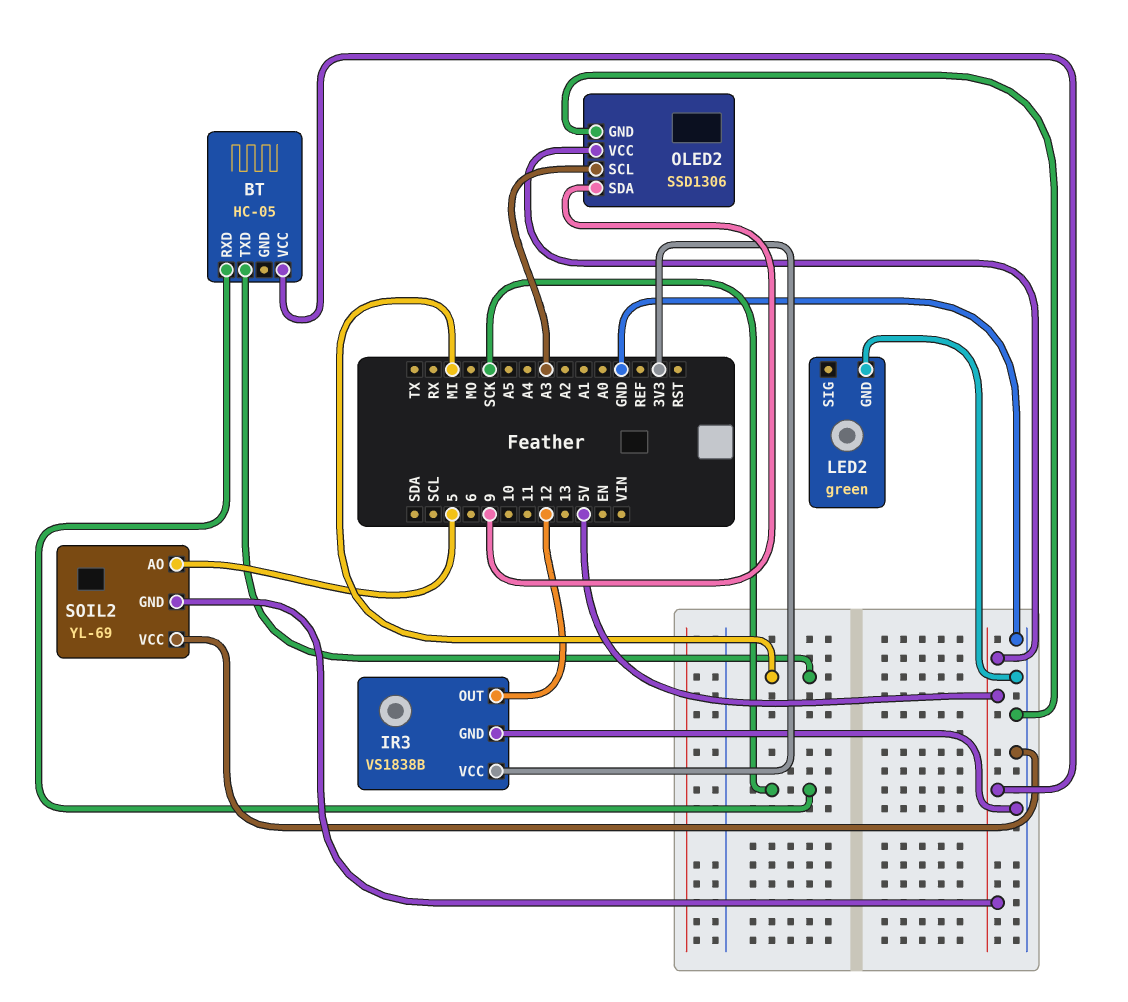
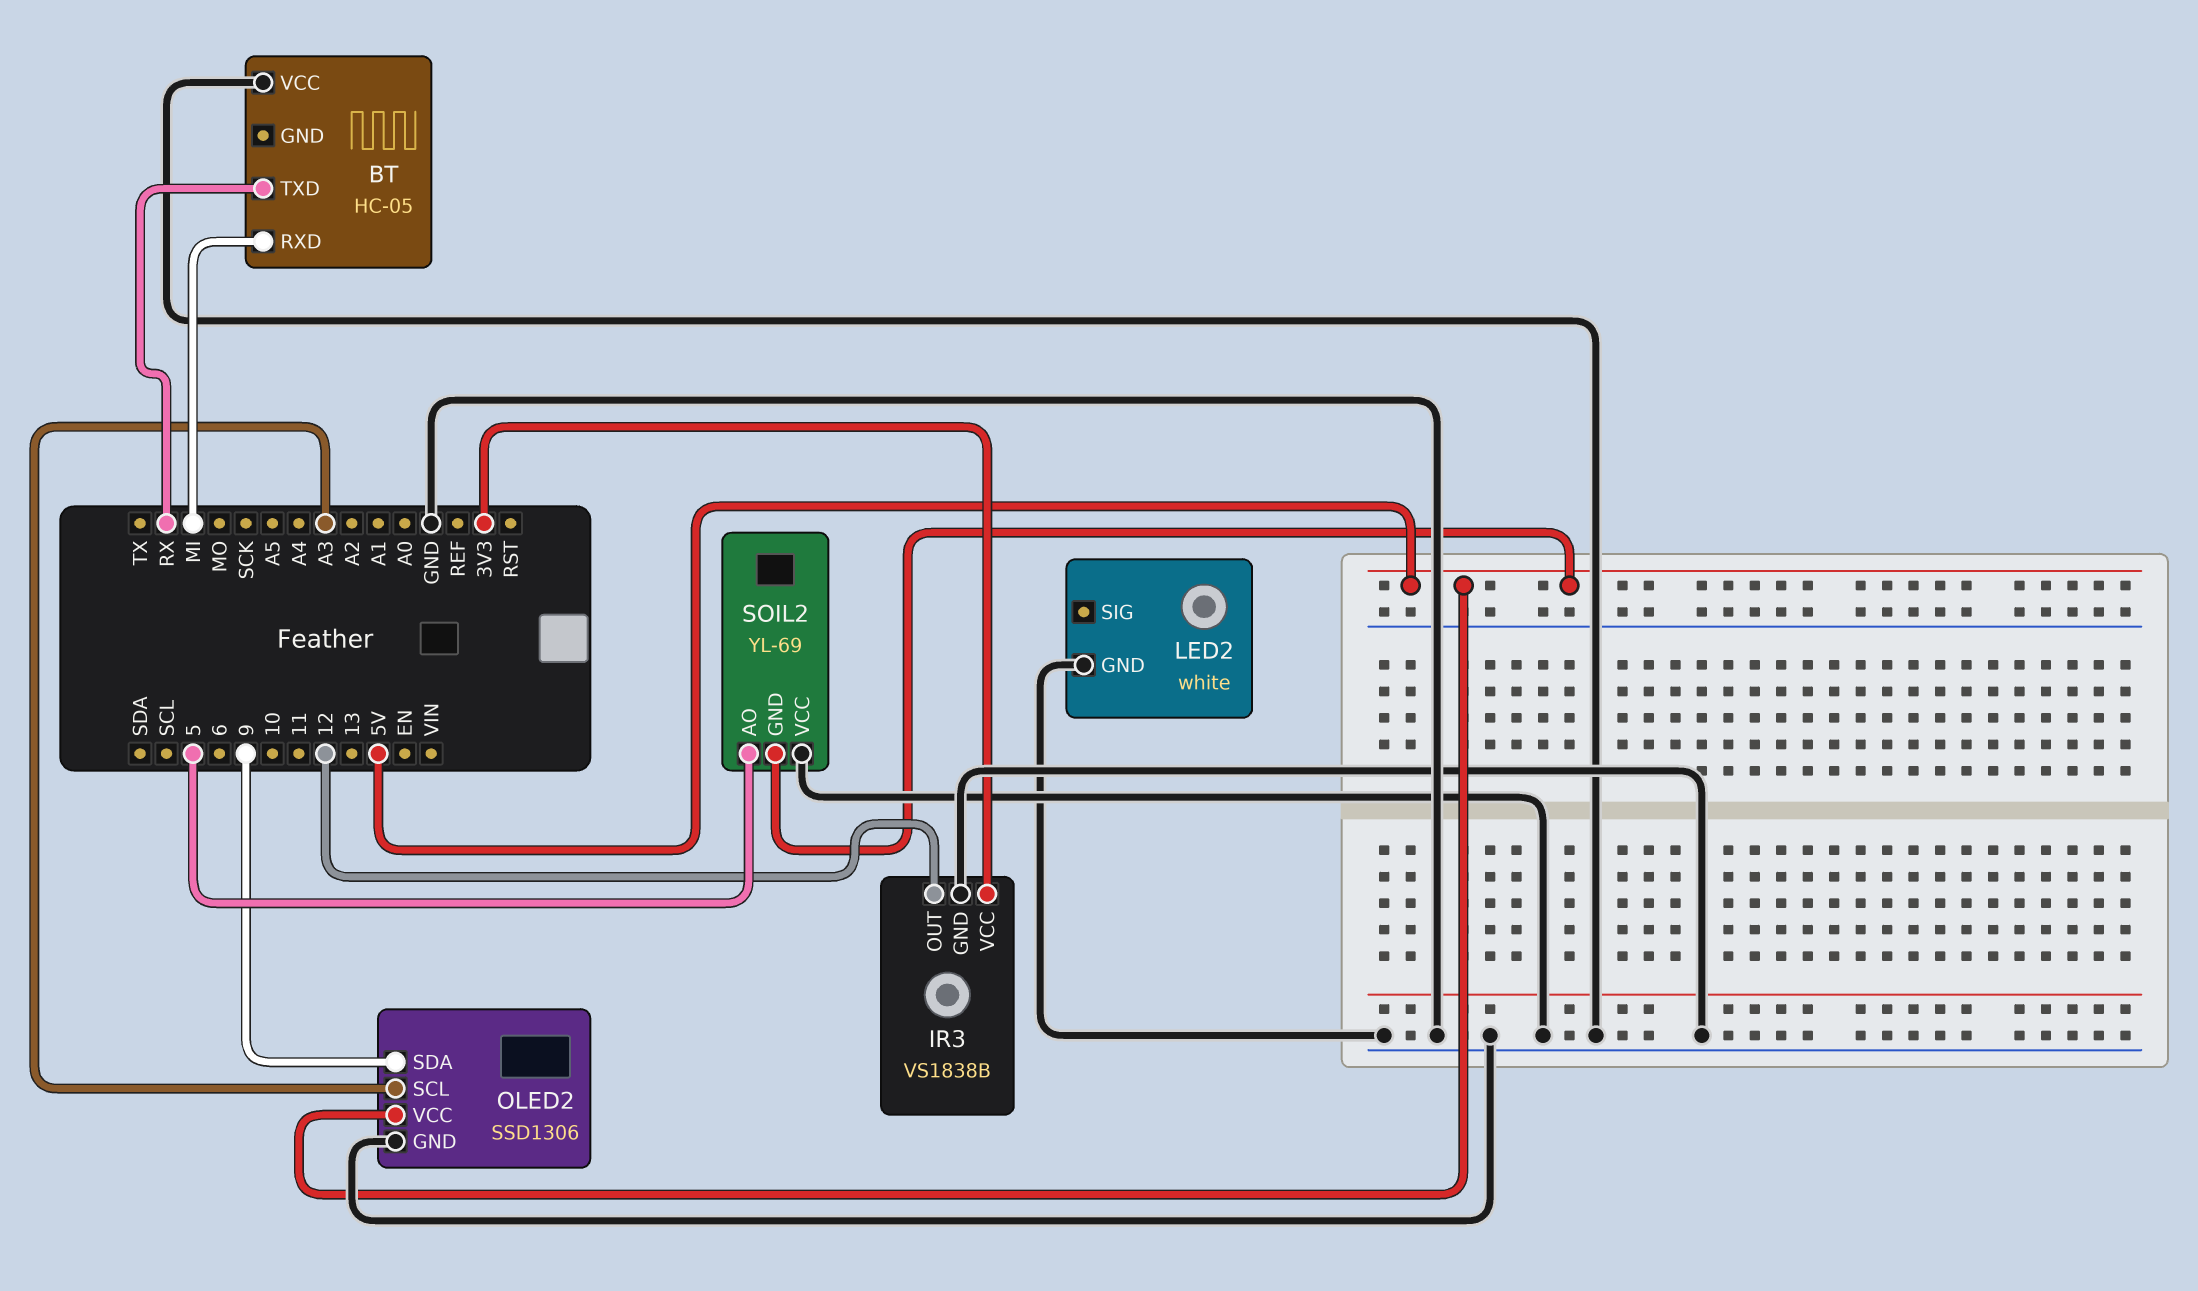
BT pin RXD: SCK -> MI
BT pin TXD: MI -> RX
BT pin VCC: 5V -> GND
LED2: green -> white

